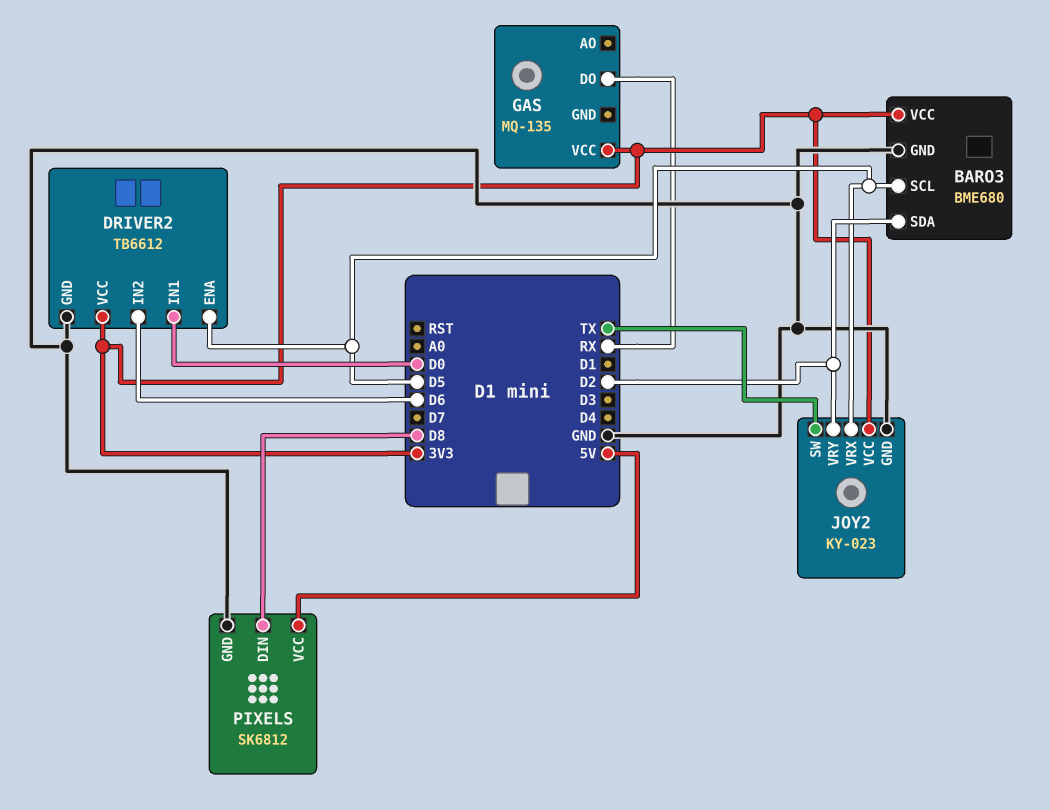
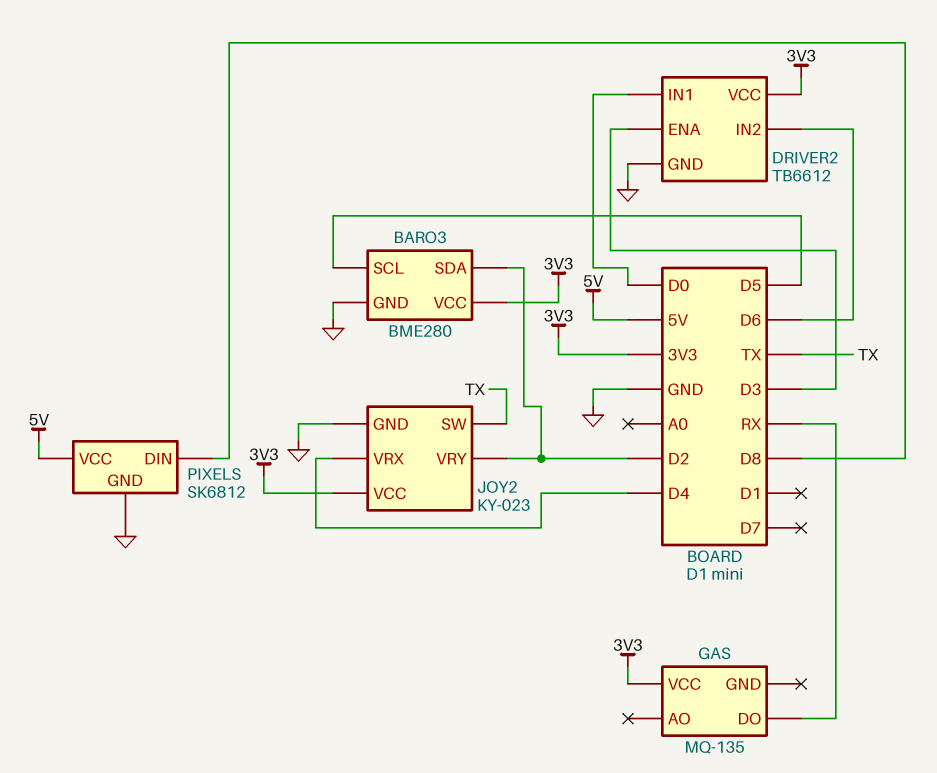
BARO3: BME680 -> BME280
DRIVER2 pin ENA: D5 -> D3
JOY2 pin VRX: D5 -> D4

